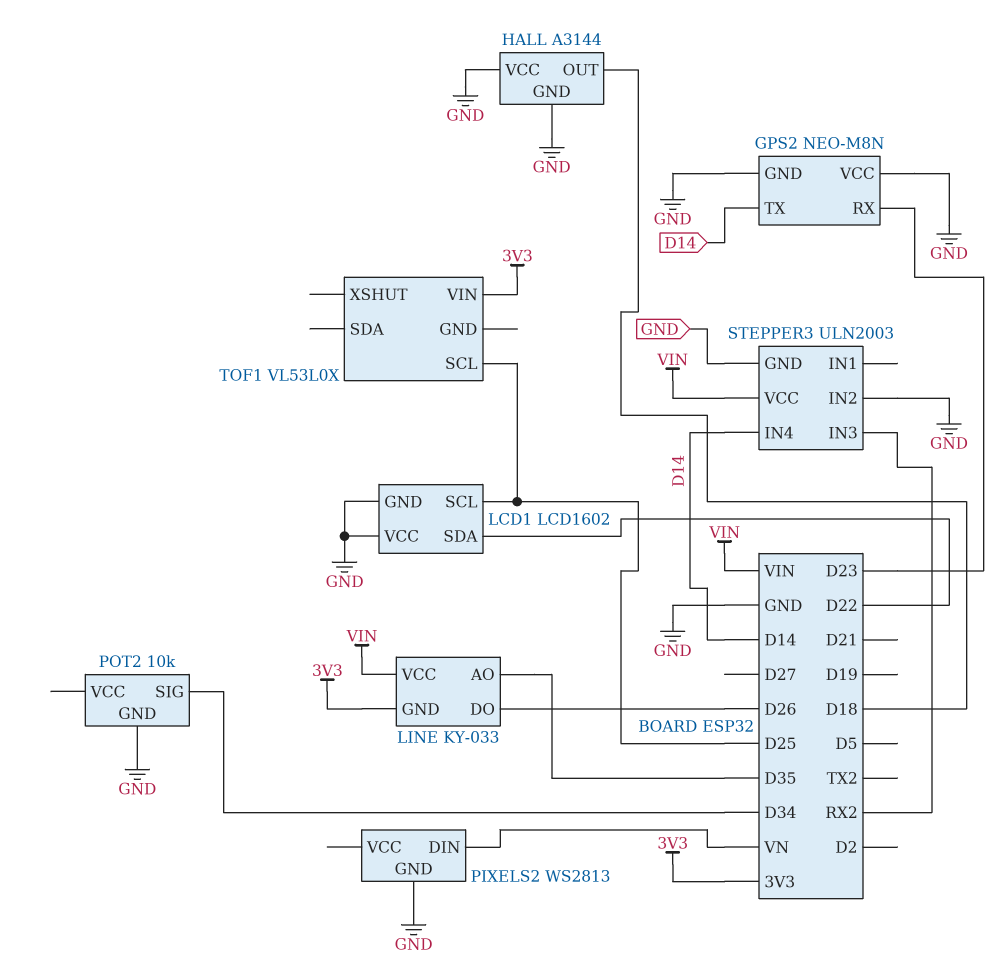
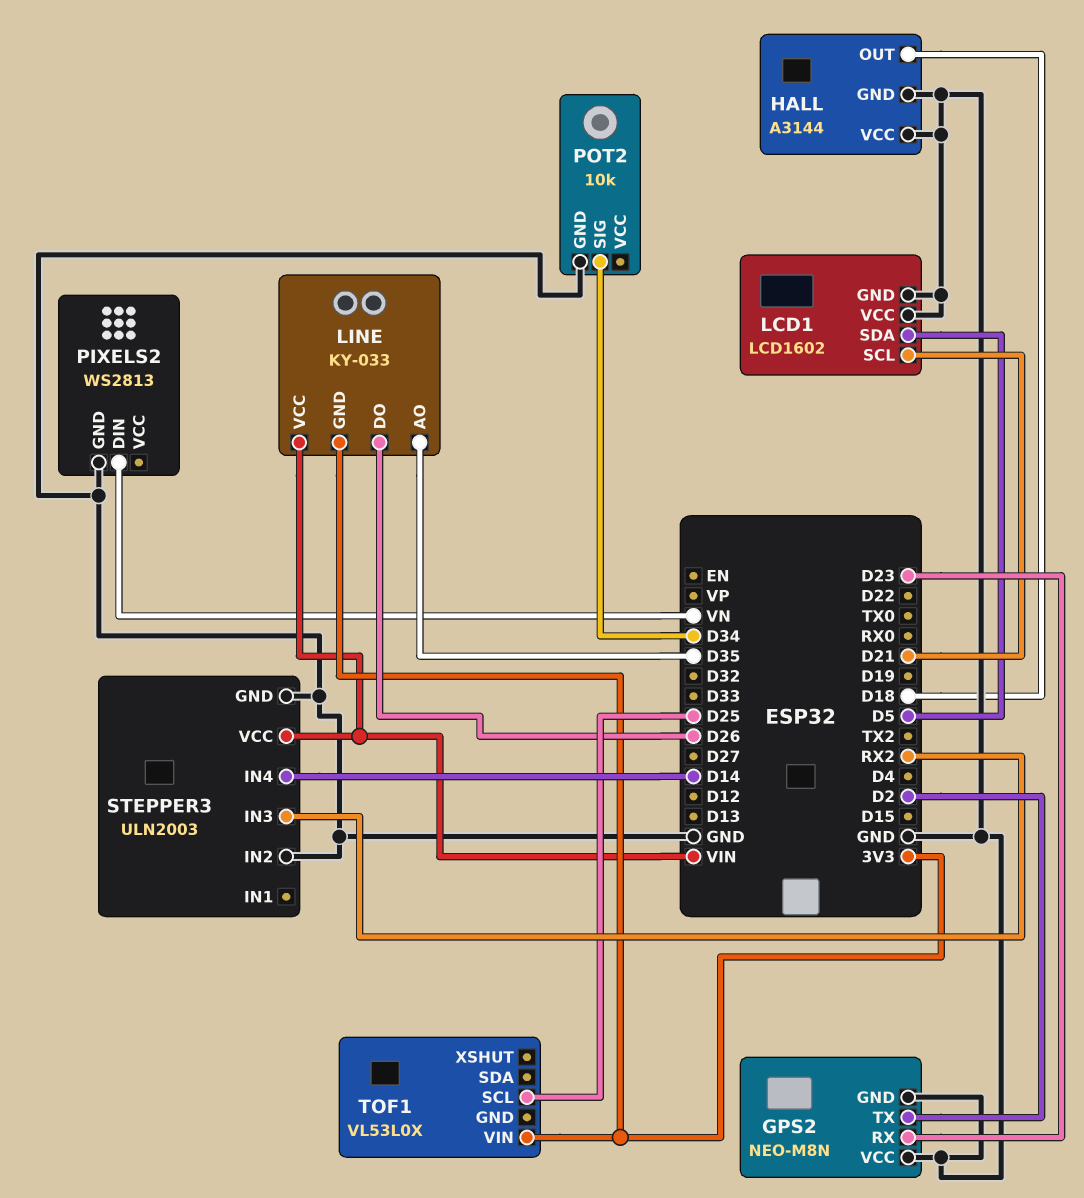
GPS2 pin TX: D14 -> D2
LCD1 pin SCL: D25 -> D21
LCD1 pin SDA: D22 -> D5

